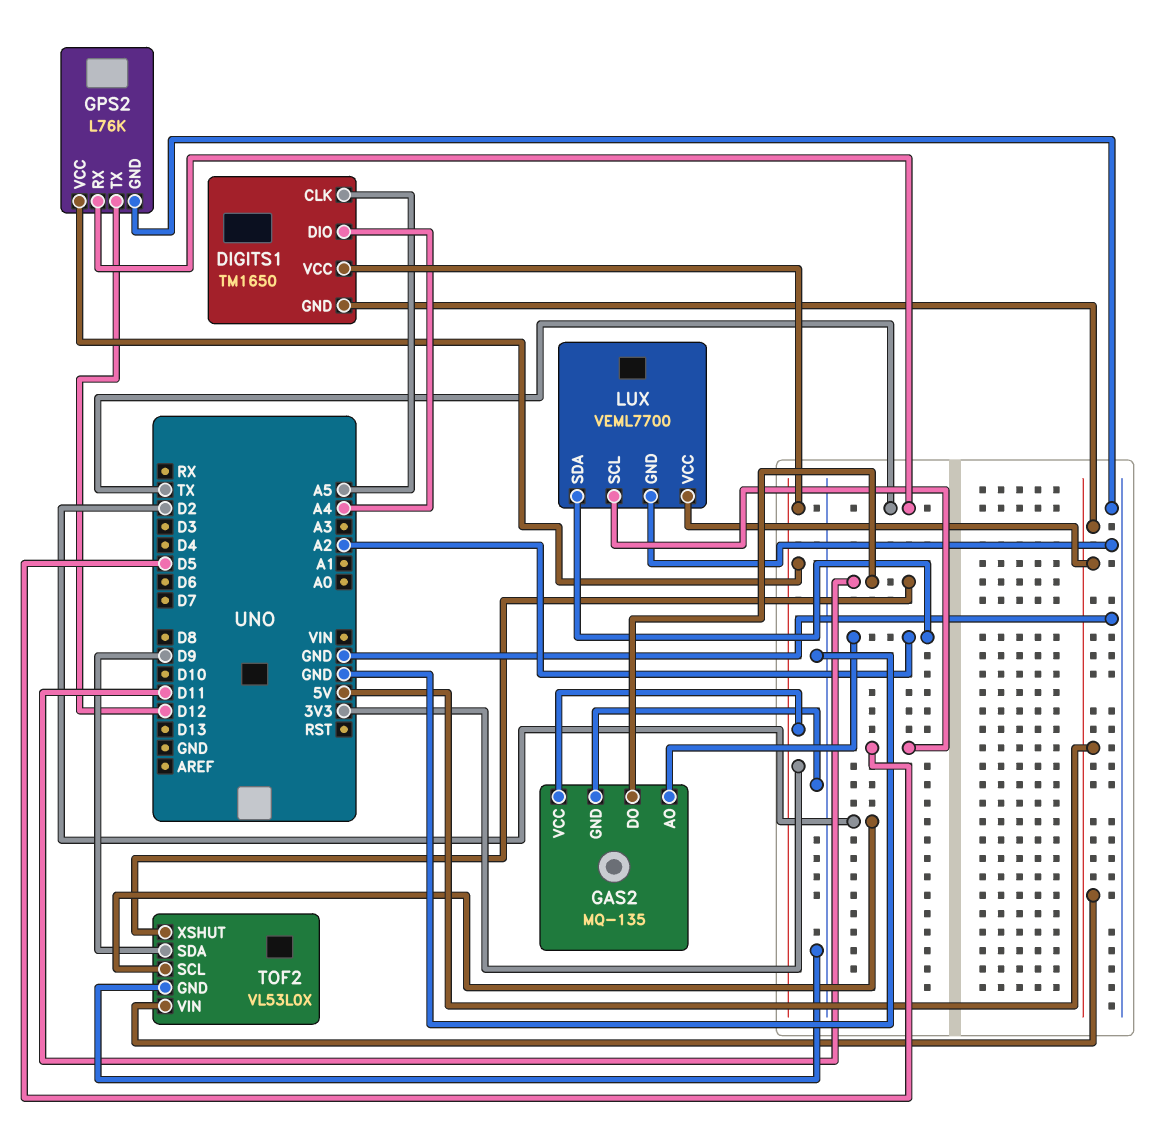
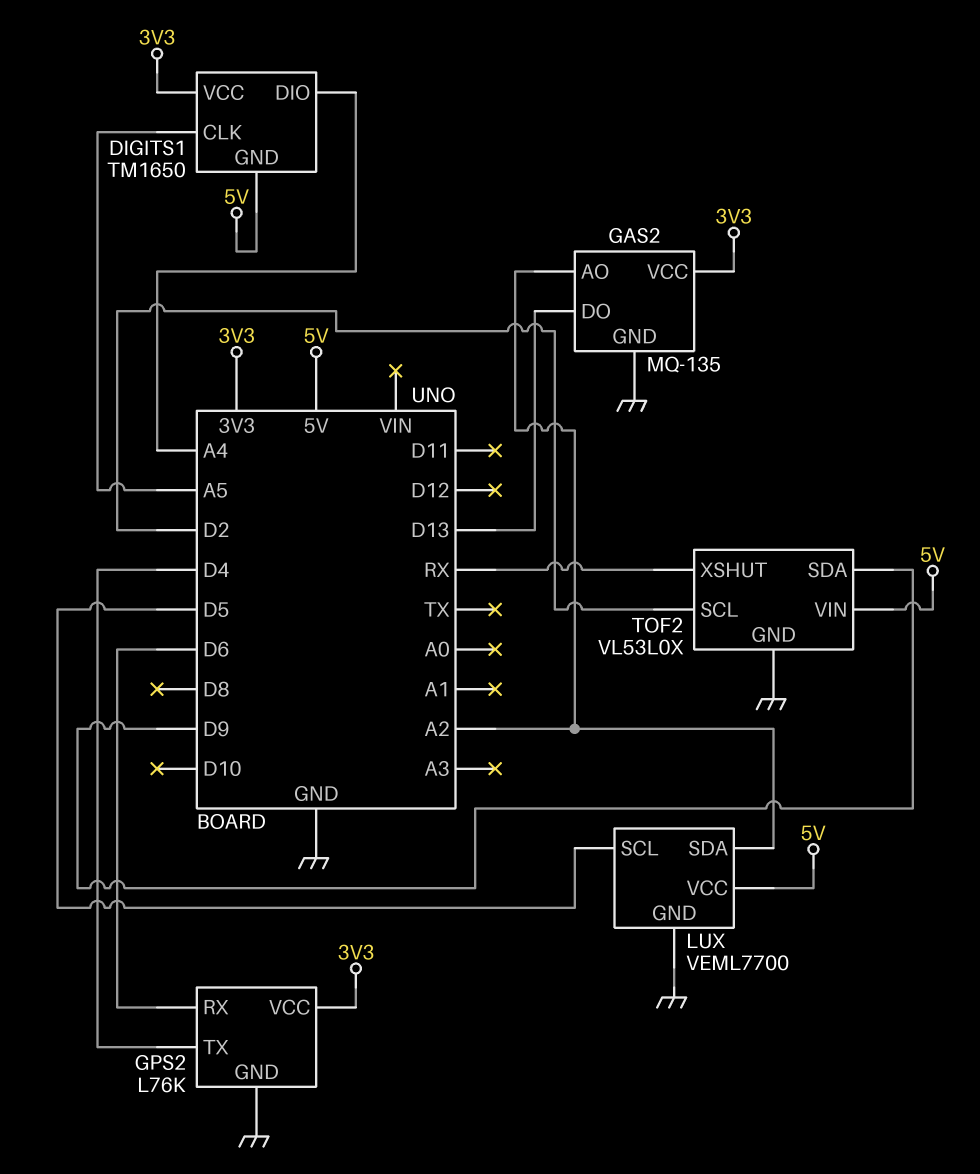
GAS2 pin DO: D11 -> D13
GPS2 pin RX: TX -> D6
GPS2 pin TX: D12 -> D4
TOF2 pin XSHUT: D11 -> RX

